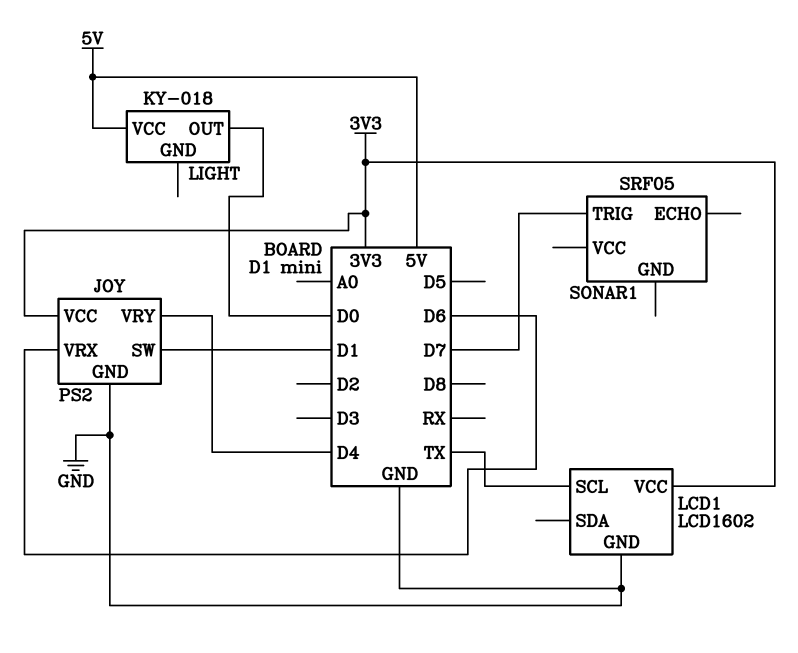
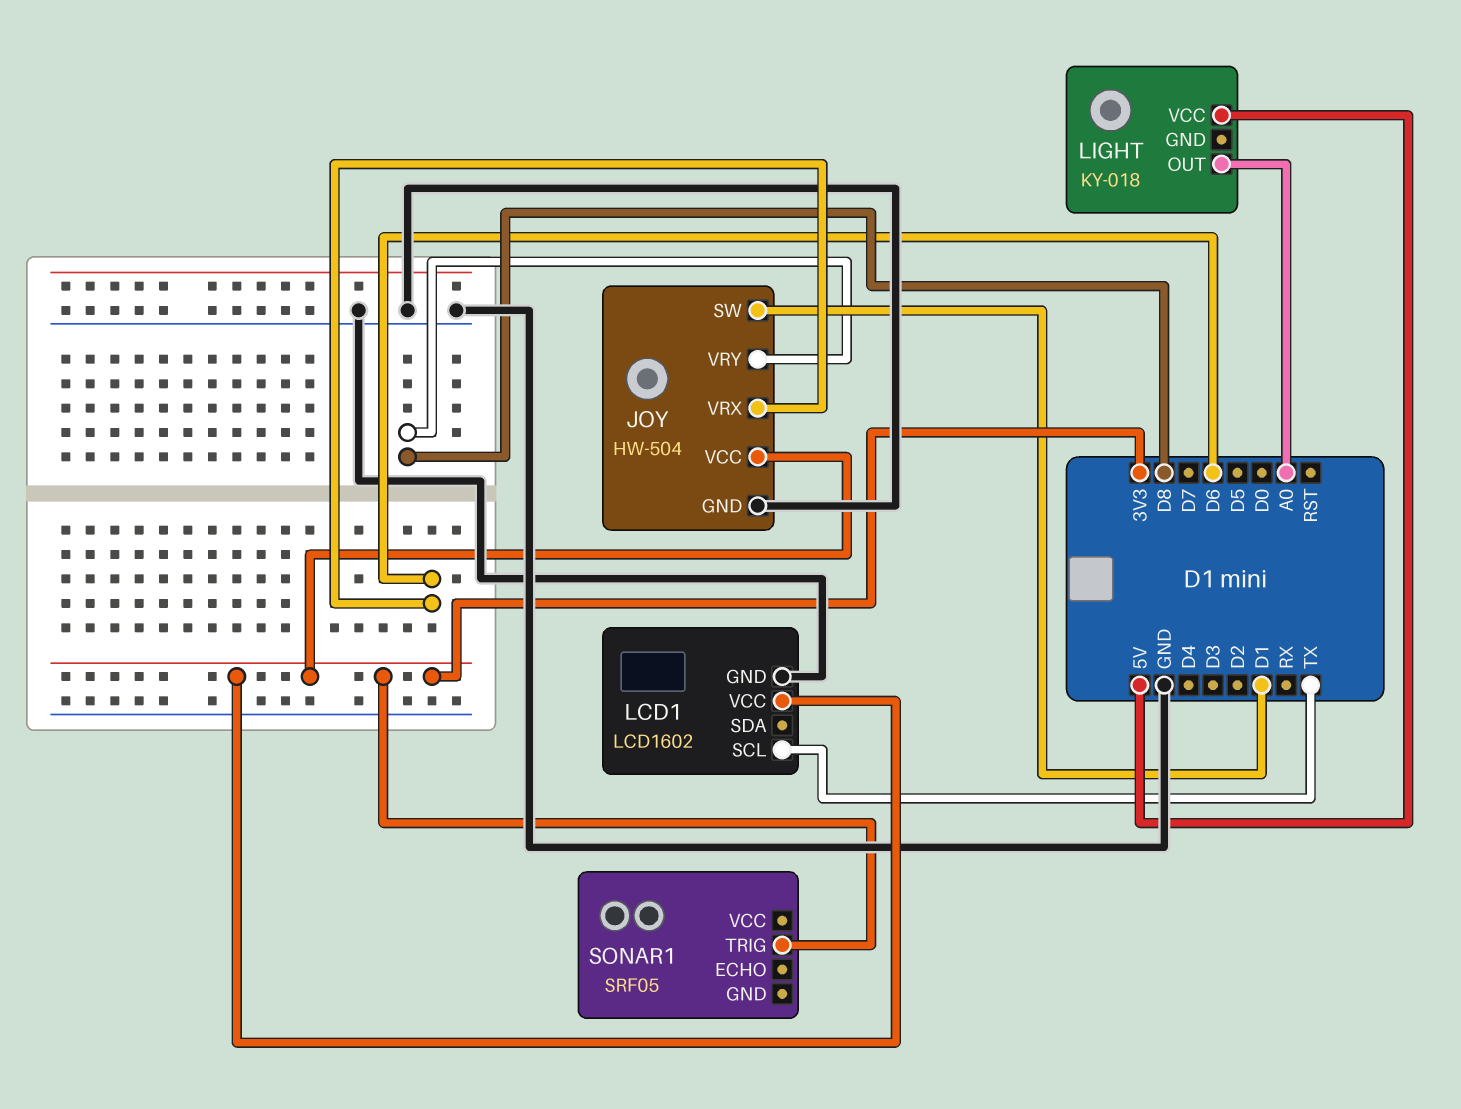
JOY: PS2 -> HW-504
JOY pin VRY: D4 -> D8
LIGHT pin OUT: D0 -> A0
SONAR1 pin TRIG: D7 -> 3V3

